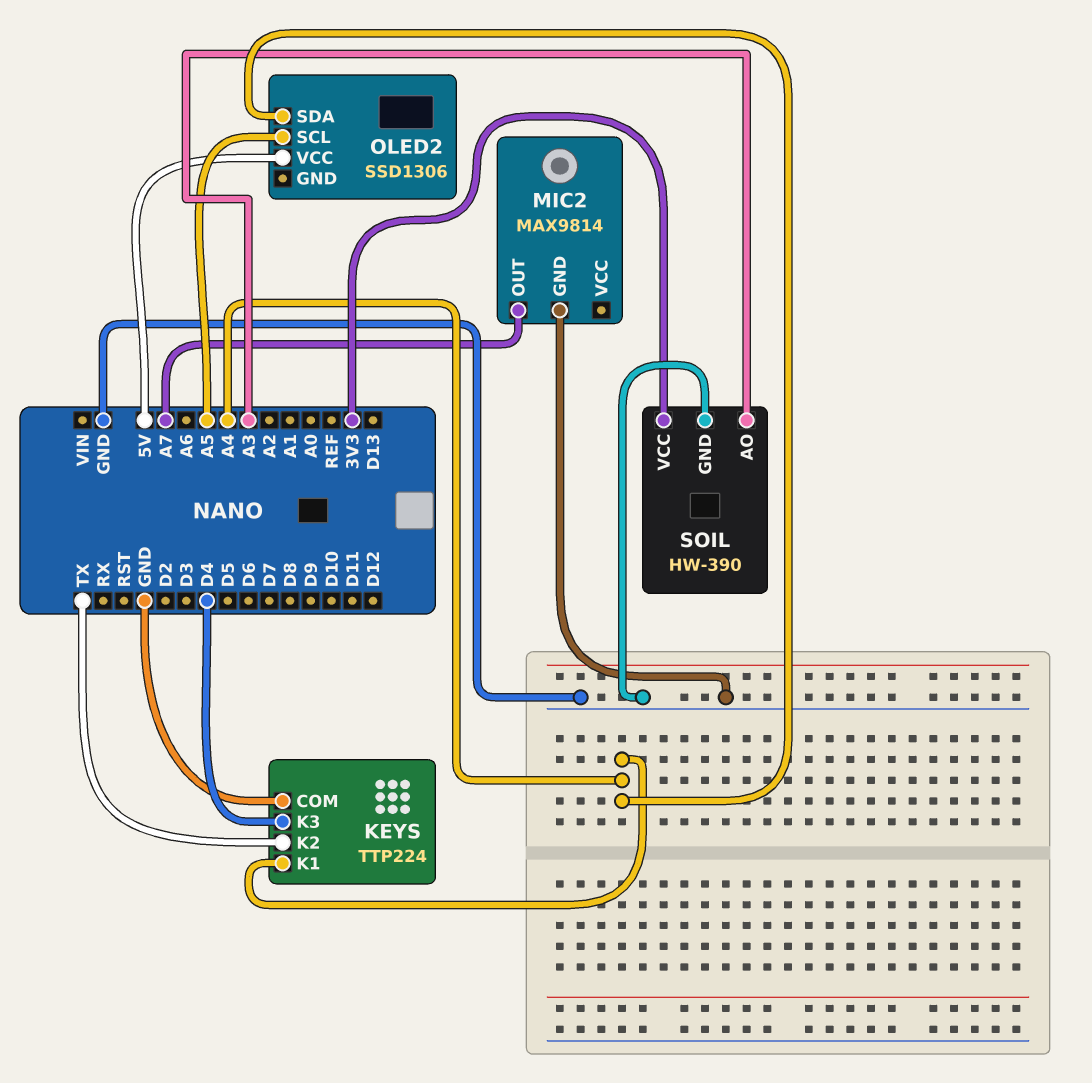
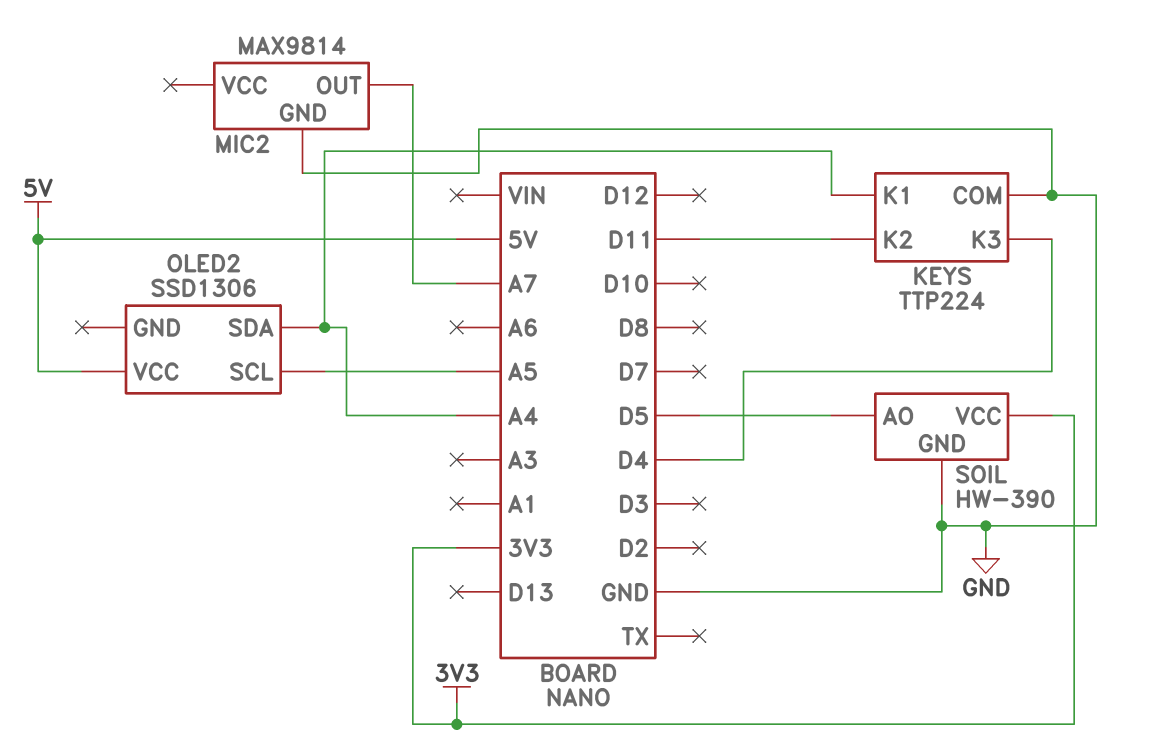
KEYS pin K2: TX -> D11
SOIL pin AO: A3 -> D5

